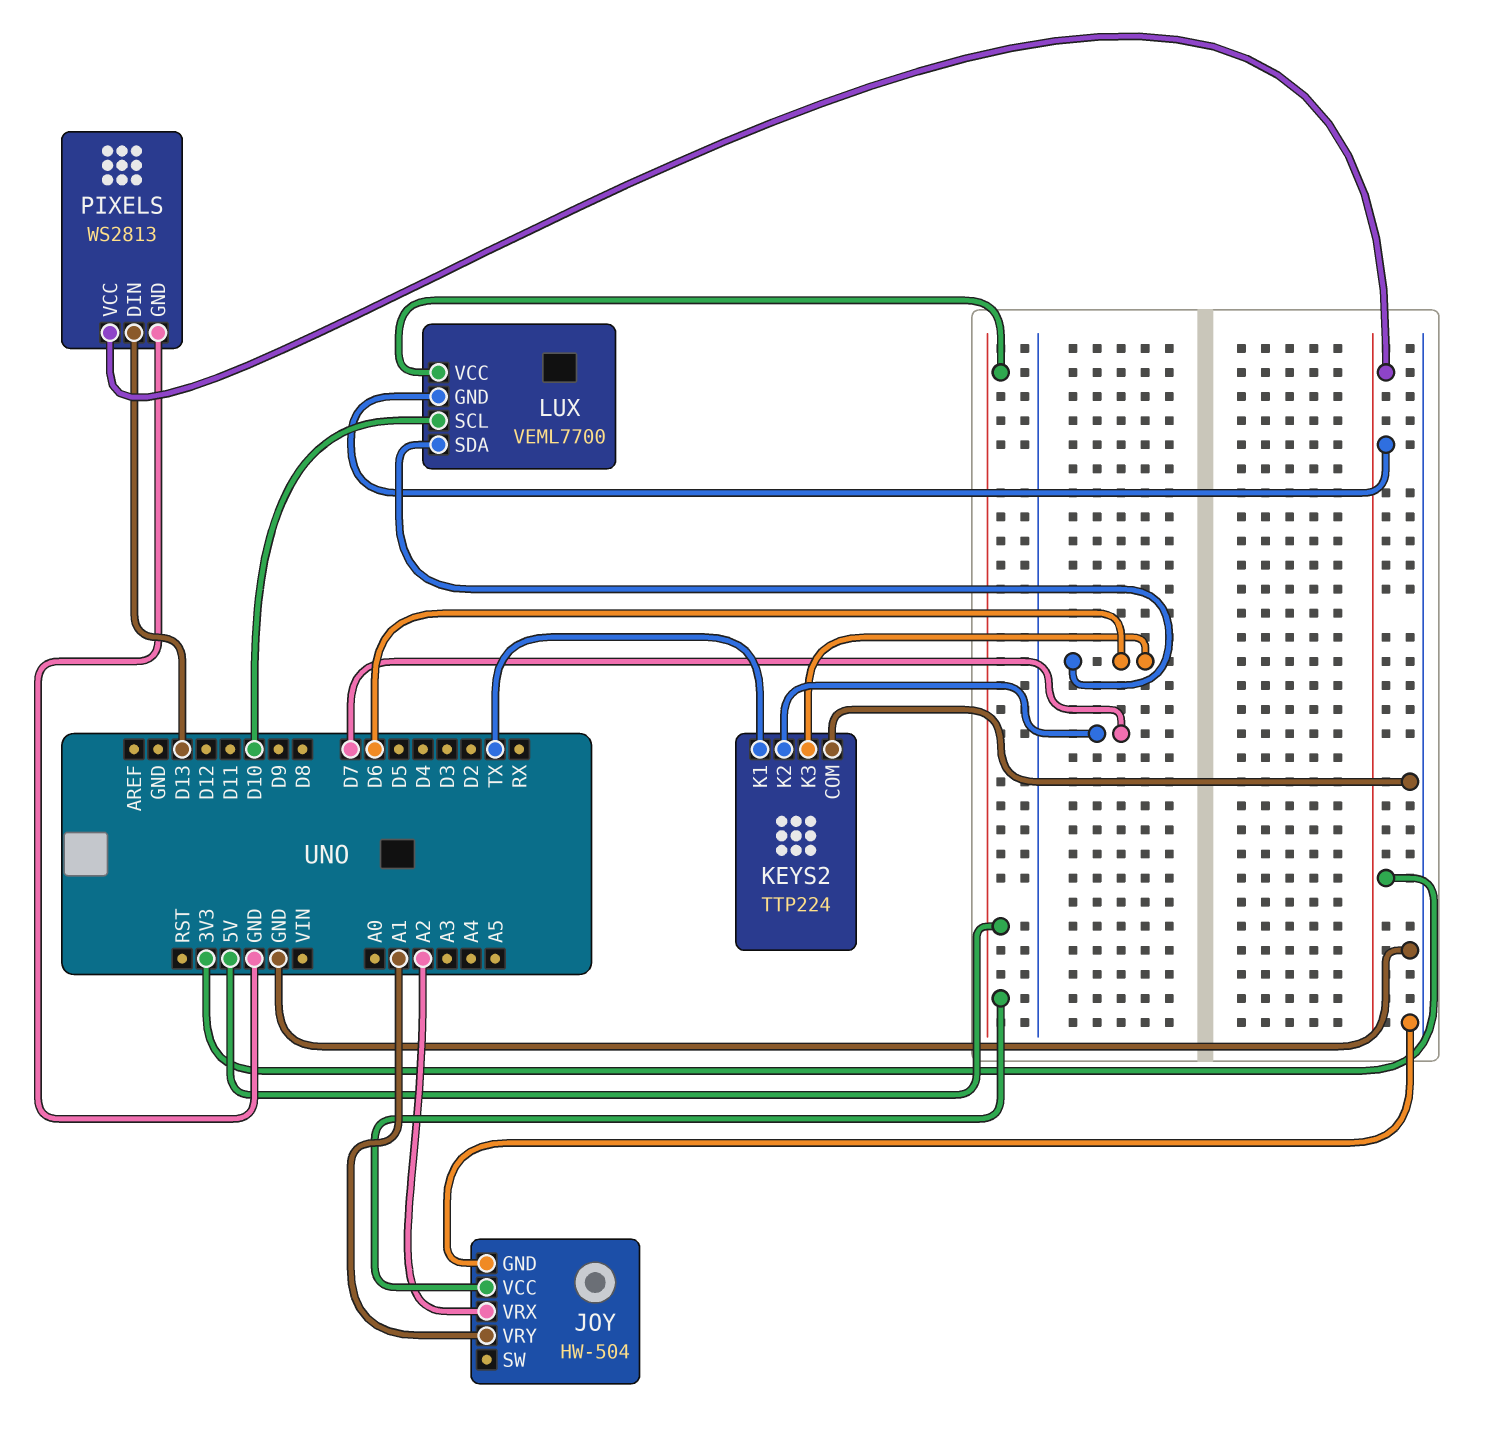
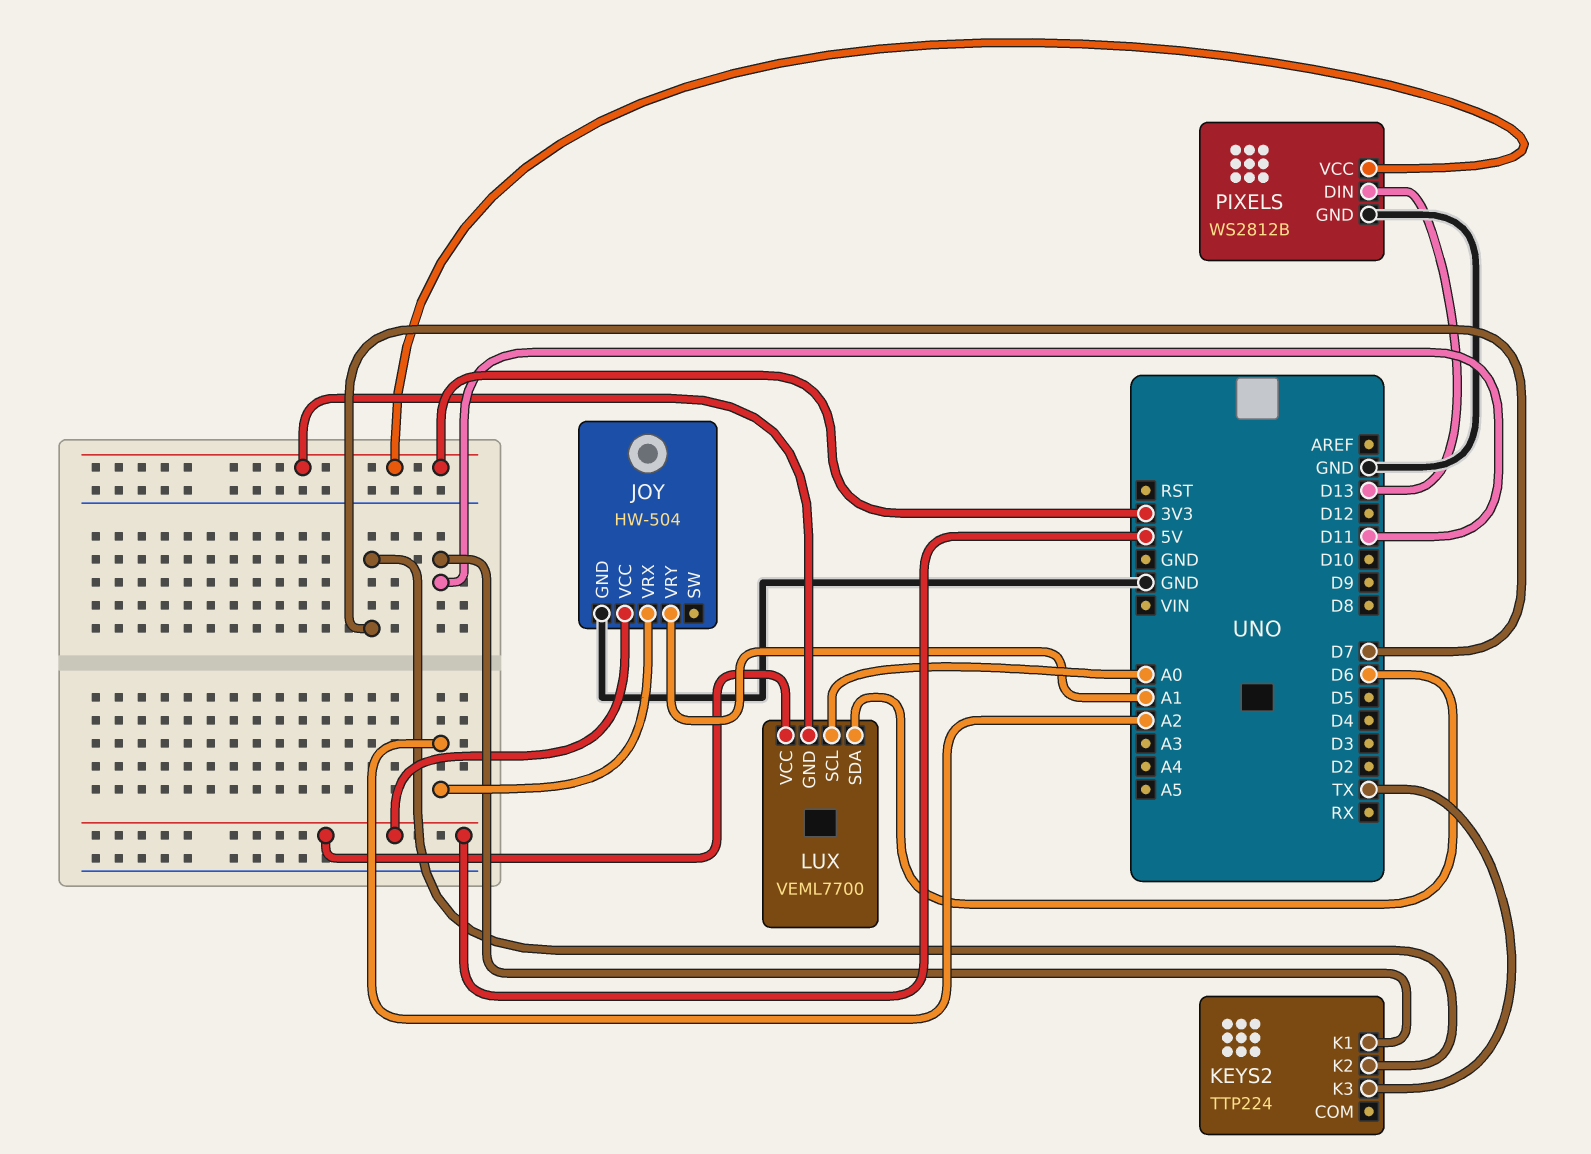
KEYS2 pin COM: GND -> none
KEYS2 pin K1: TX -> D11
KEYS2 pin K3: D6 -> TX
LUX pin SCL: D10 -> A0
PIXELS: WS2813 -> WS2812B

